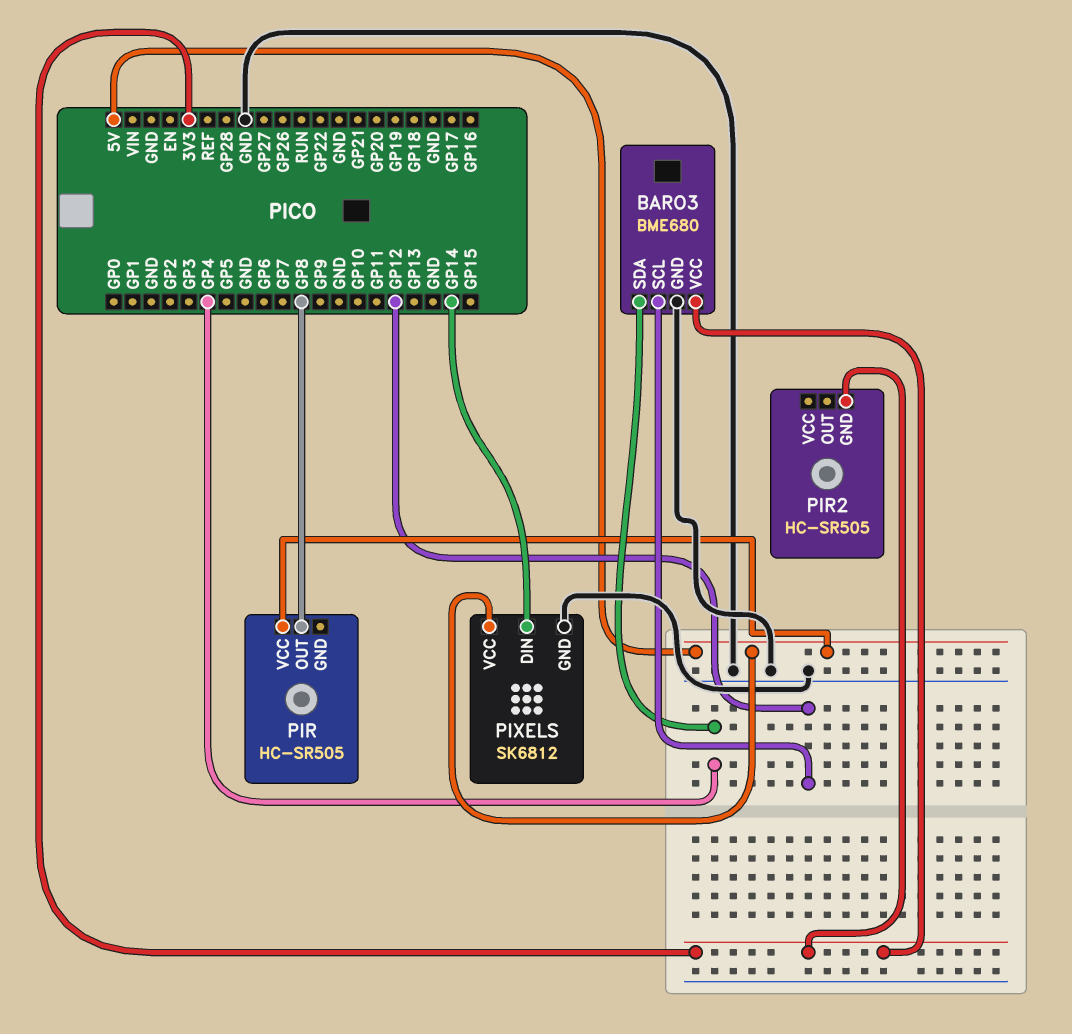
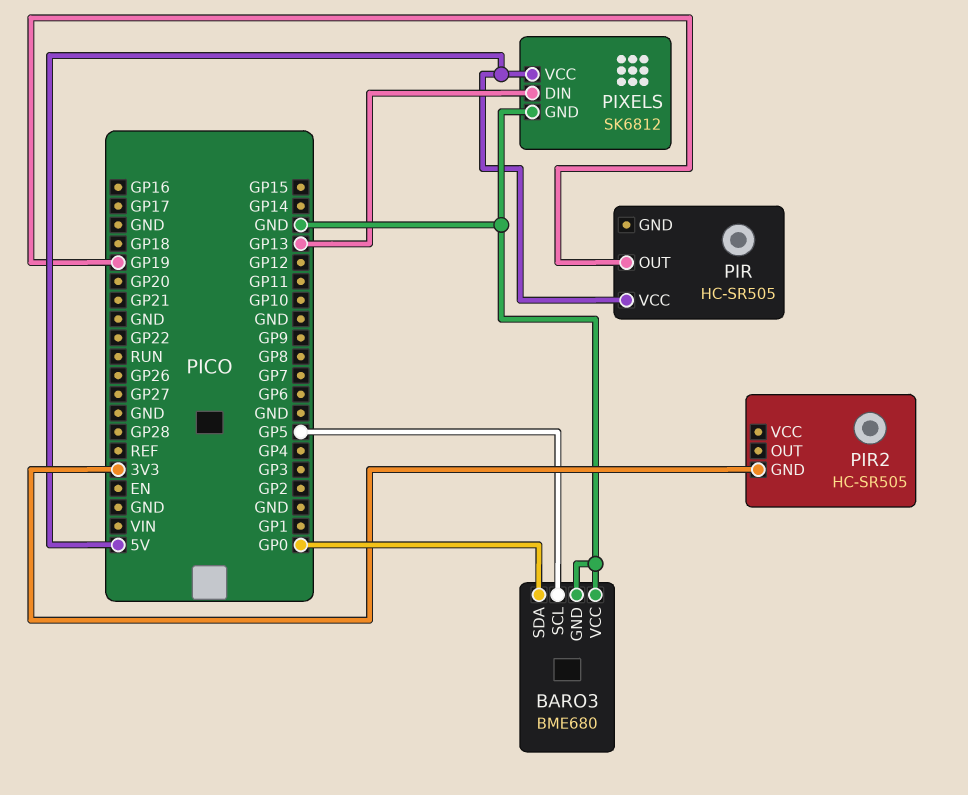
BARO3 pin SCL: GP12 -> GP5
BARO3 pin SDA: GP4 -> GP0
BARO3 pin VCC: 3V3 -> GND
PIR pin OUT: GP8 -> GP19
PIXELS pin DIN: GP14 -> GP13

